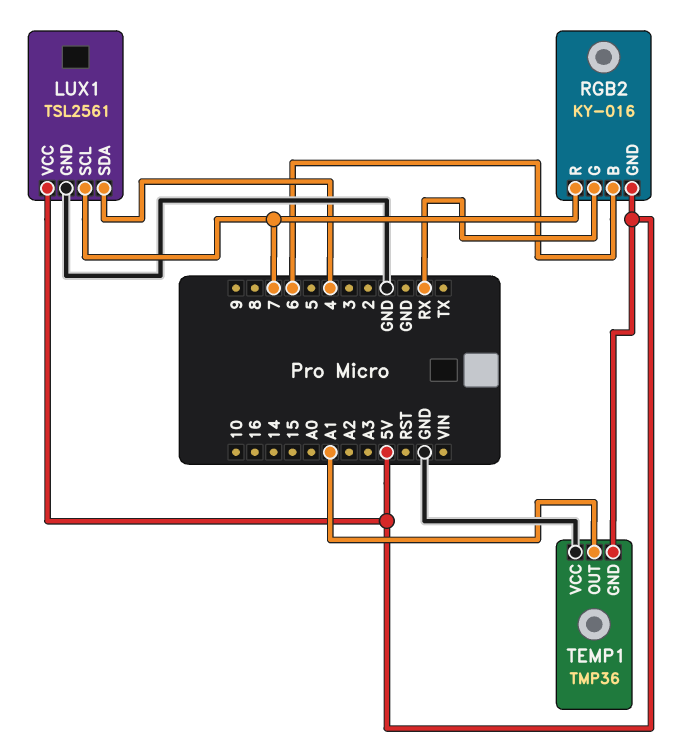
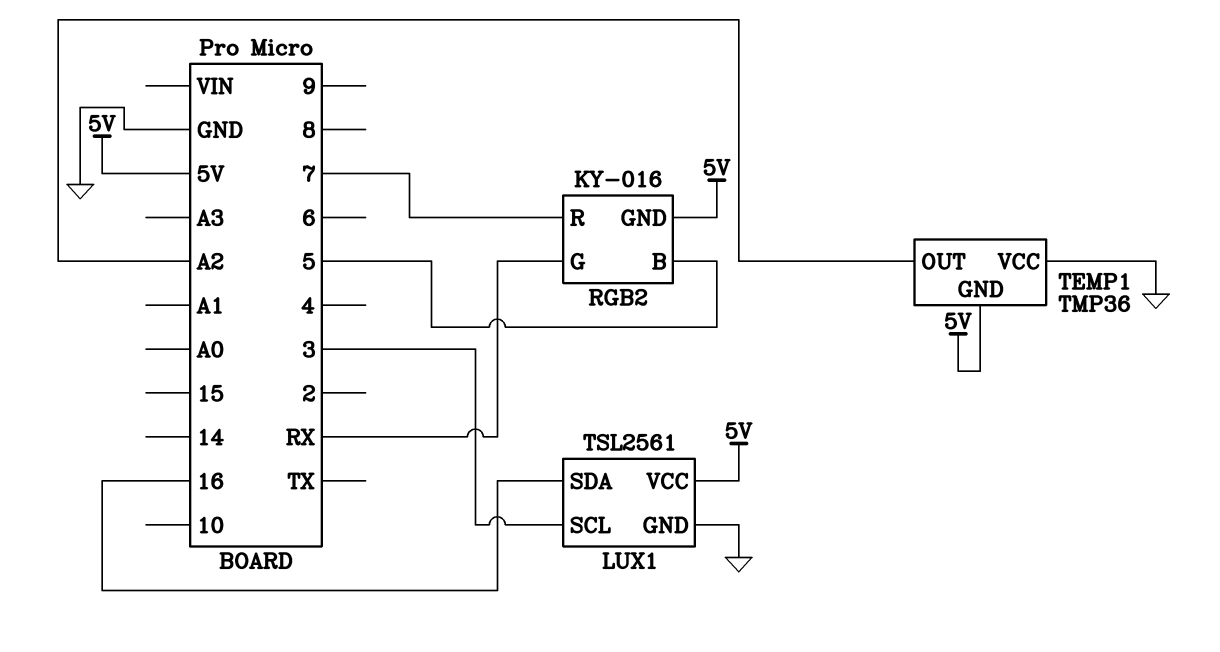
LUX1 pin SCL: 7 -> 3
LUX1 pin SDA: 4 -> 16
RGB2 pin B: 6 -> 5
TEMP1 pin OUT: A1 -> A2

